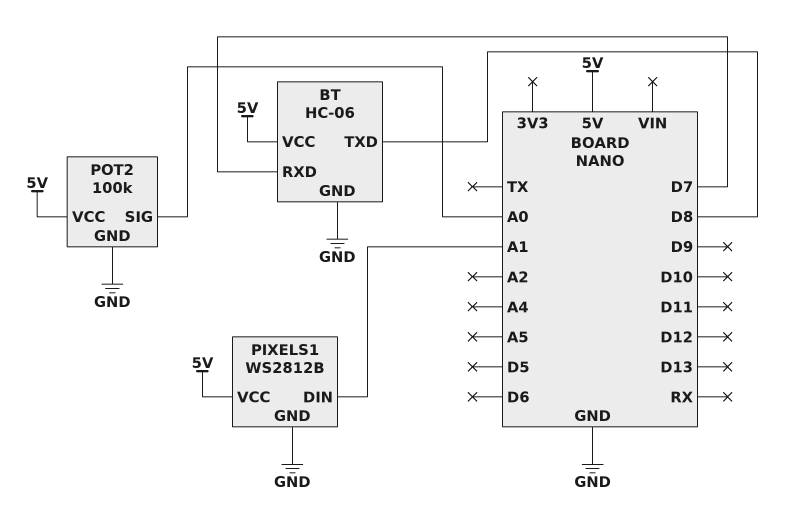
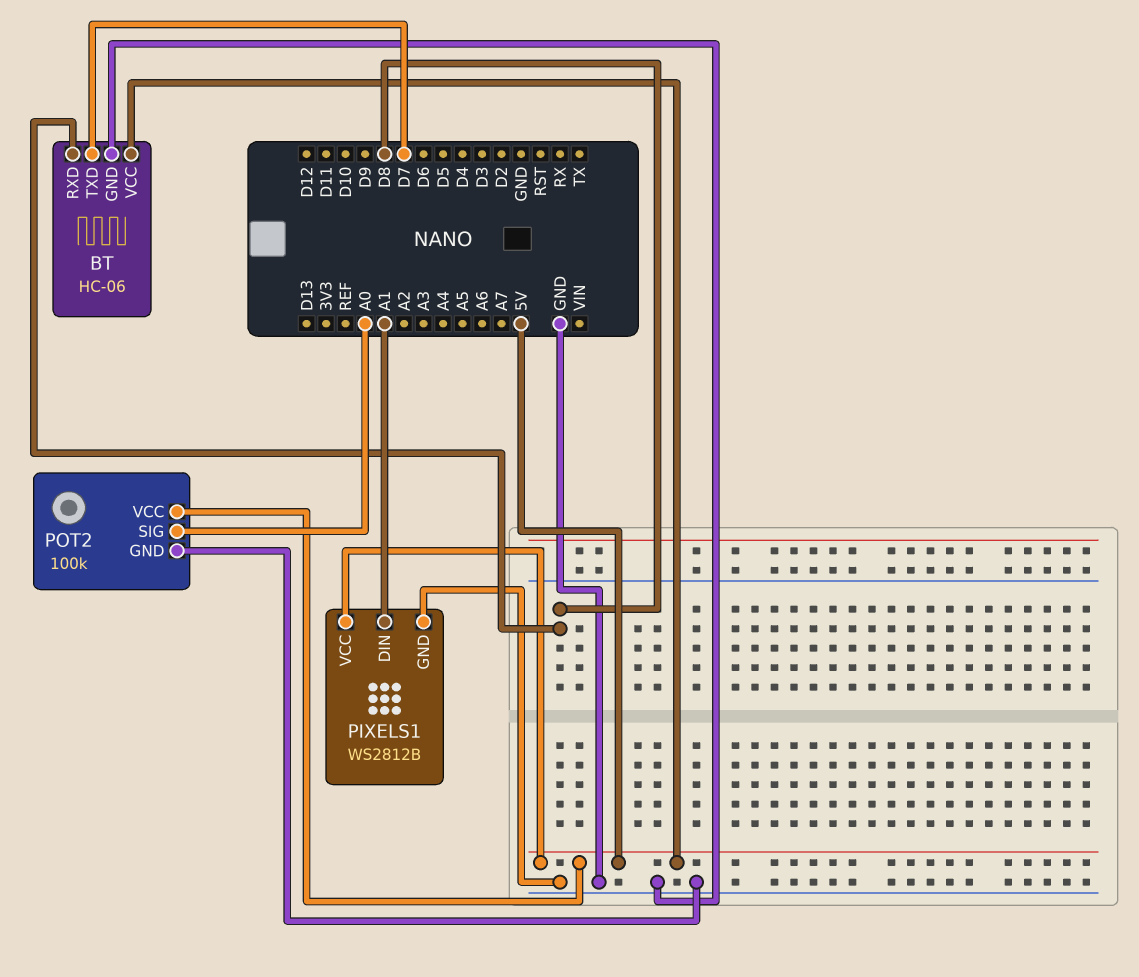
BT pin RXD: D7 -> D8
BT pin TXD: D8 -> D7

